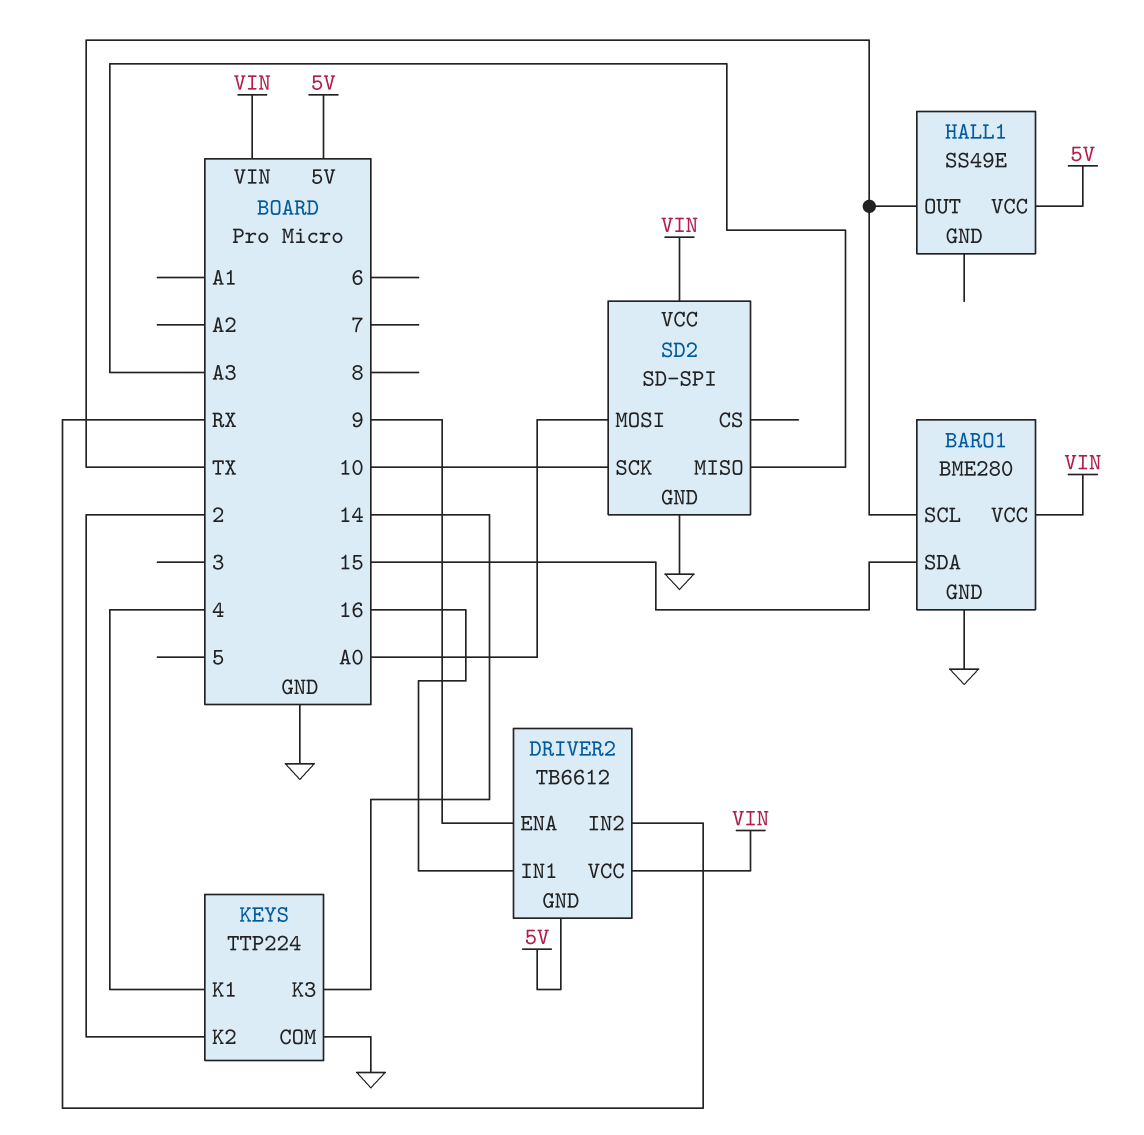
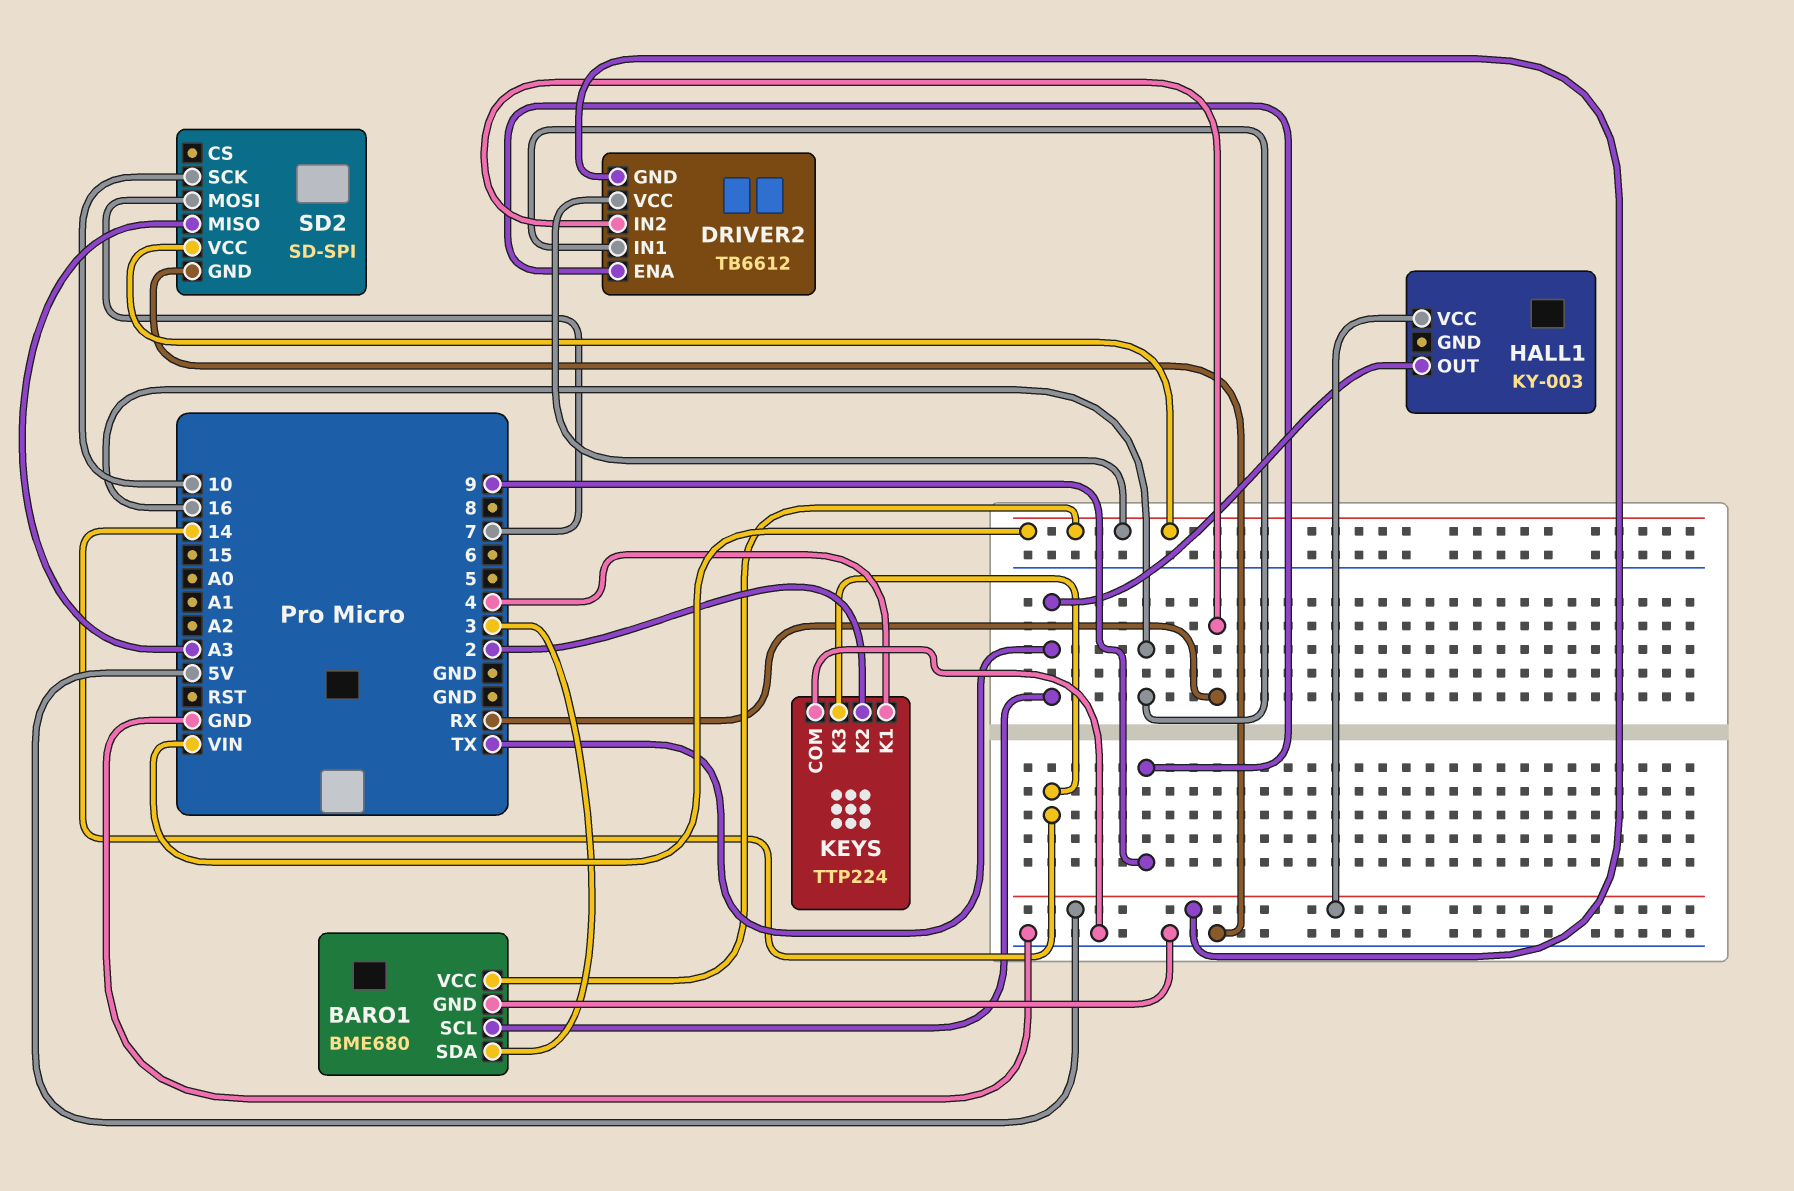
BARO1: BME280 -> BME680
BARO1 pin SDA: 15 -> 3
HALL1: SS49E -> KY-003
SD2 pin MOSI: A0 -> 7

